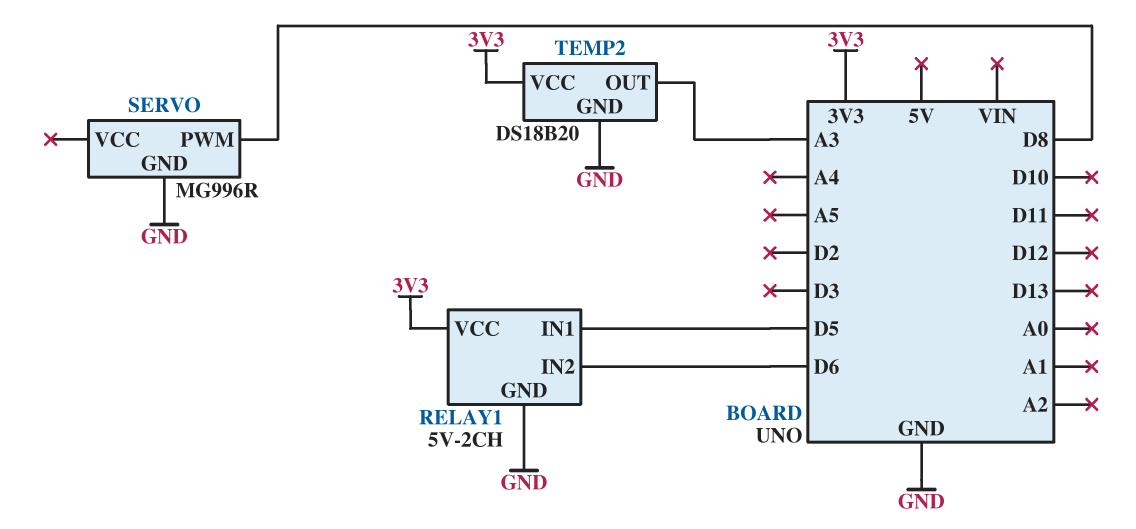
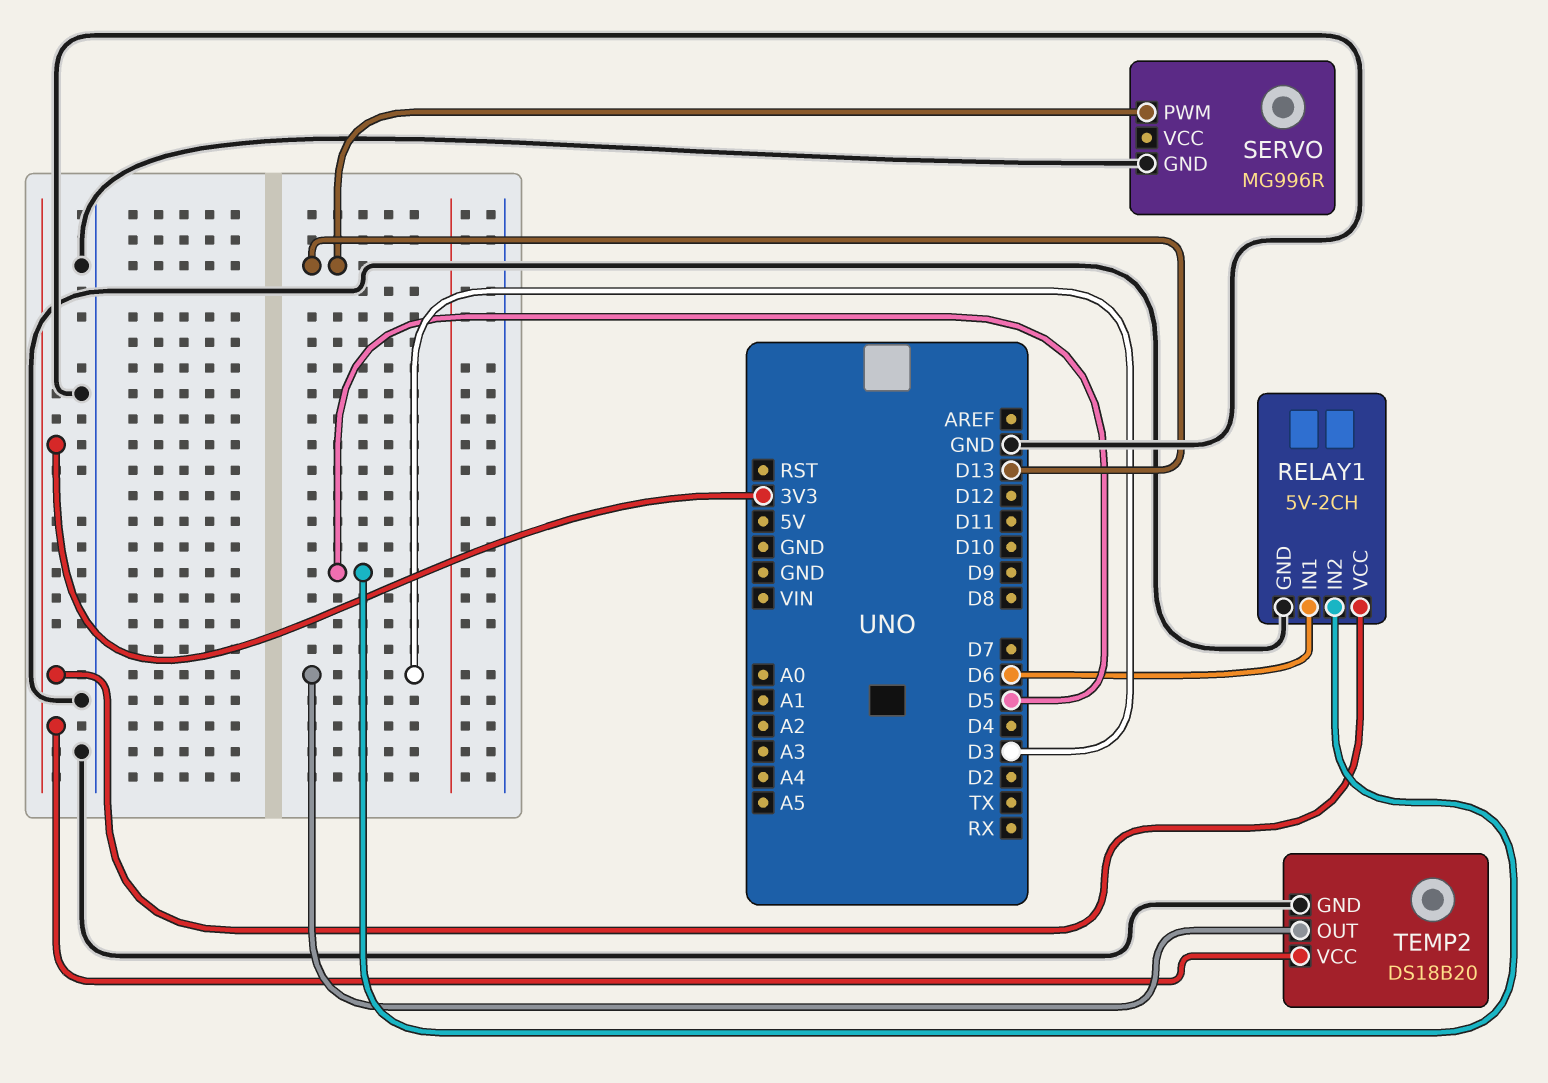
RELAY1 pin IN1: D5 -> D6
RELAY1 pin IN2: D6 -> D5
SERVO pin PWM: D8 -> D13
TEMP2 pin OUT: A3 -> D3

